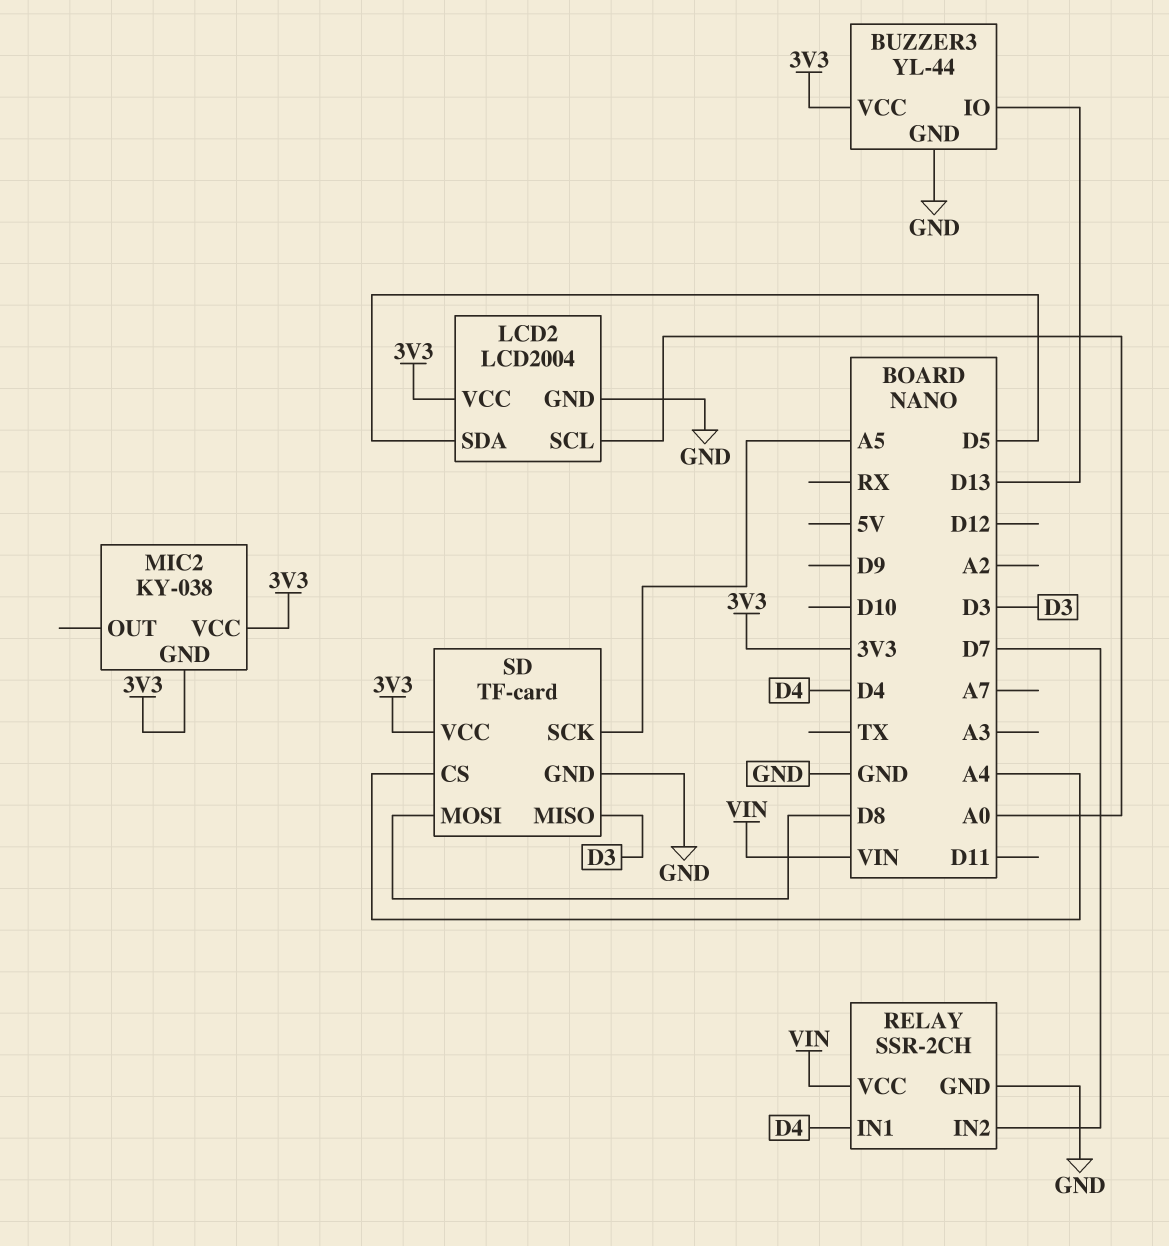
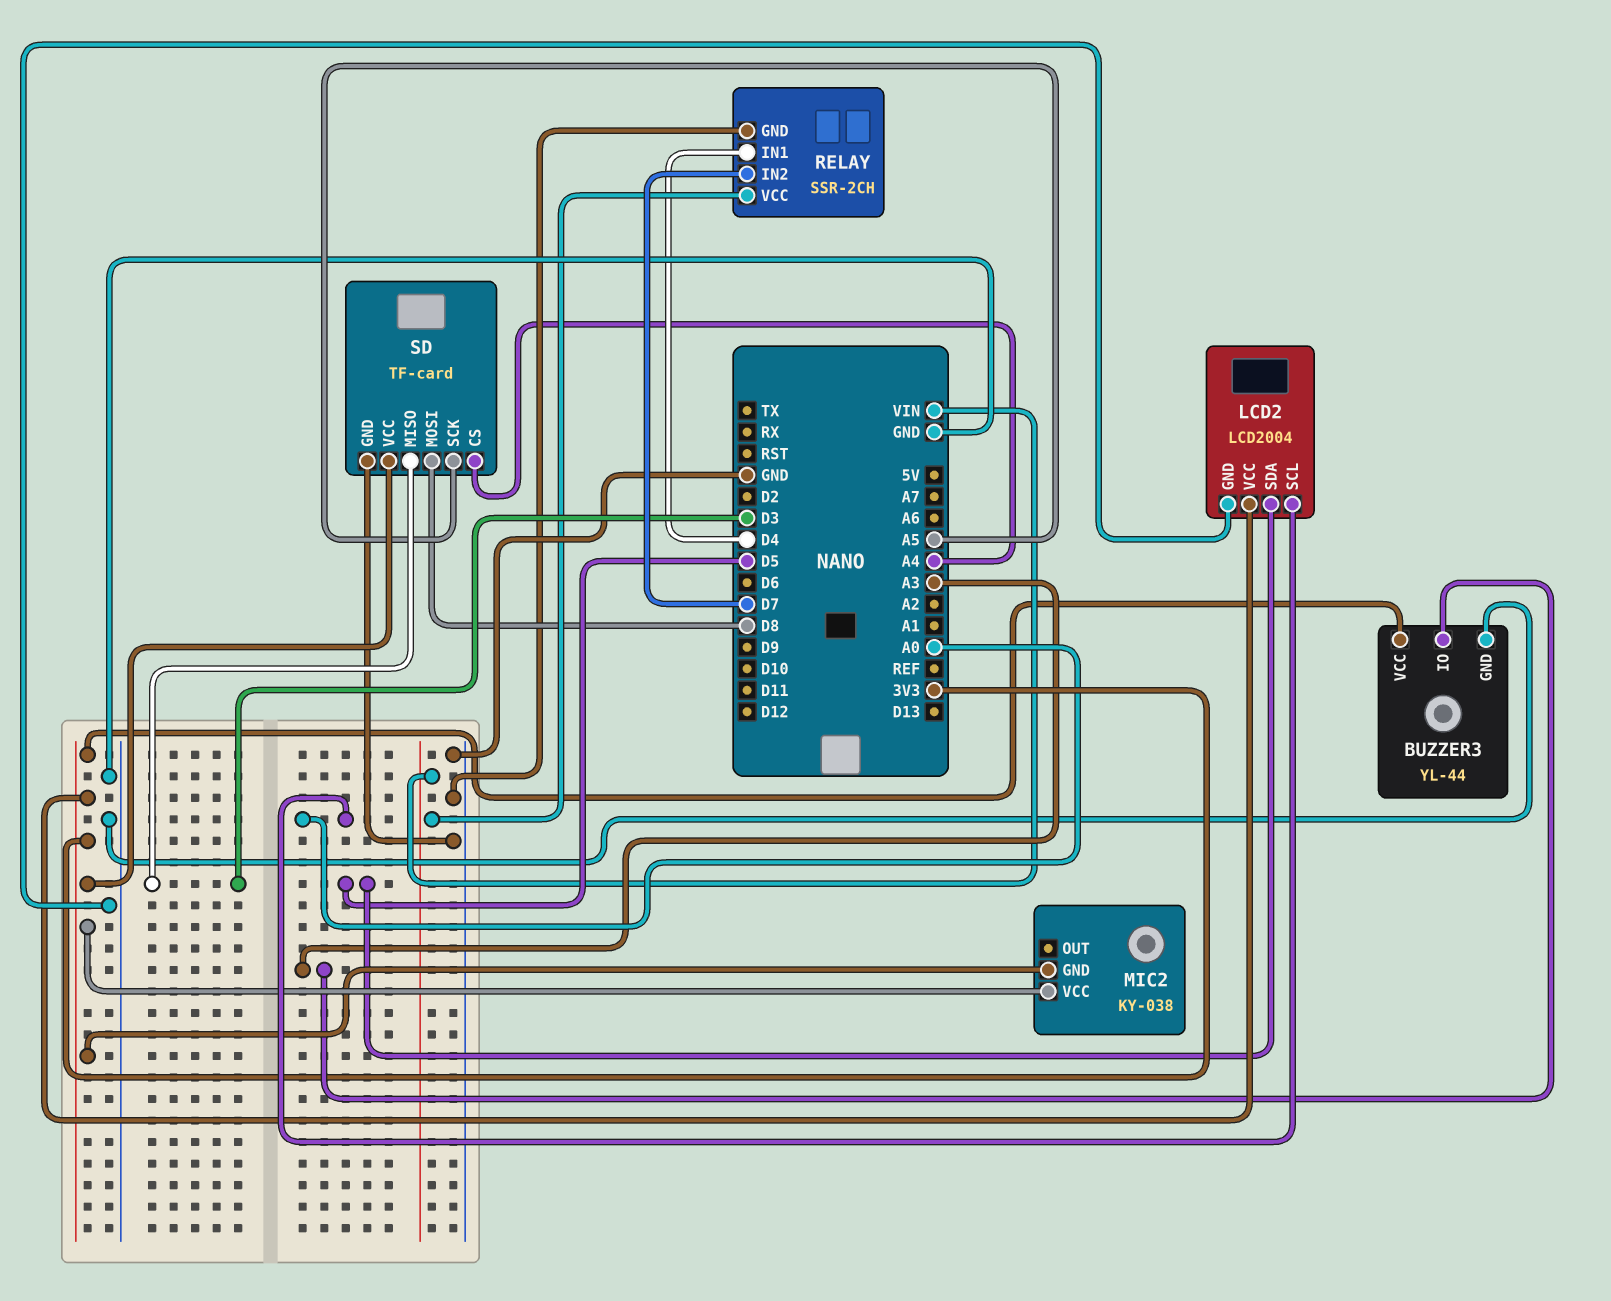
BUZZER3 pin IO: D13 -> A3

